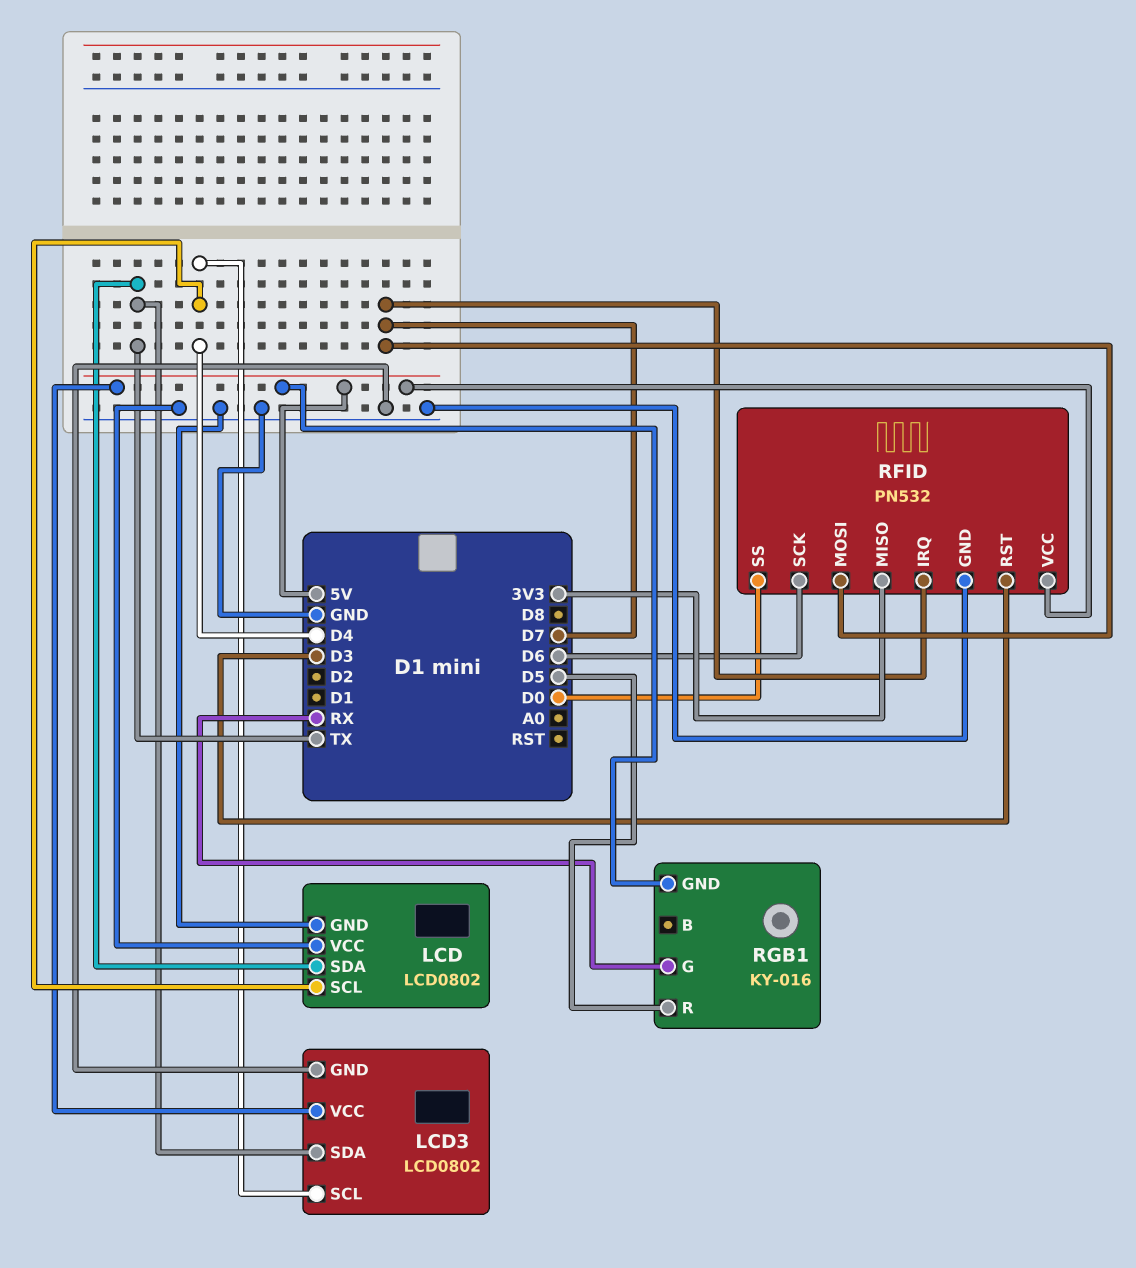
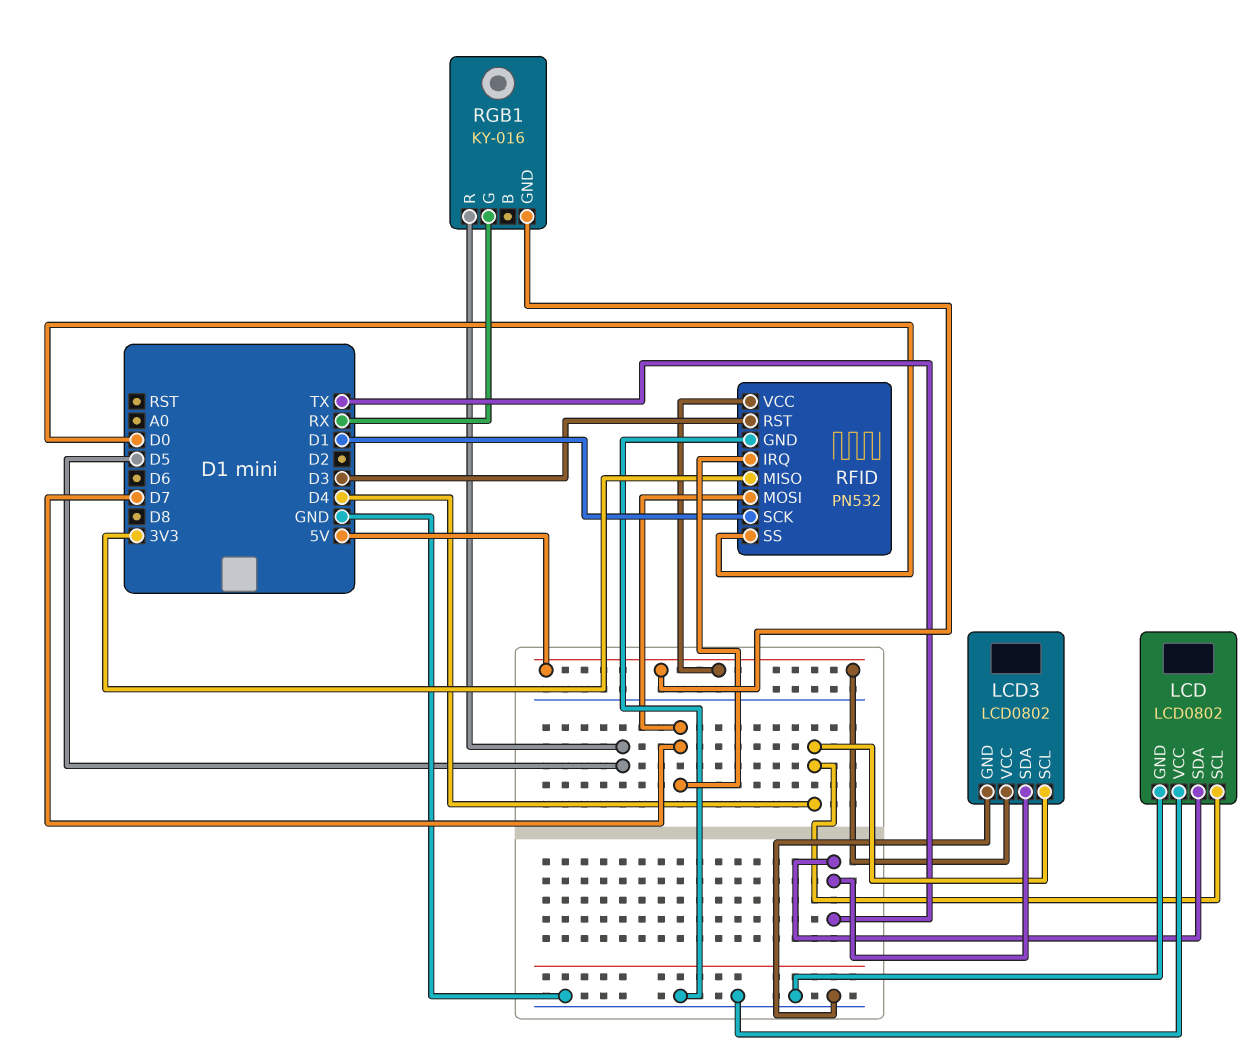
RFID pin SCK: D6 -> D1

